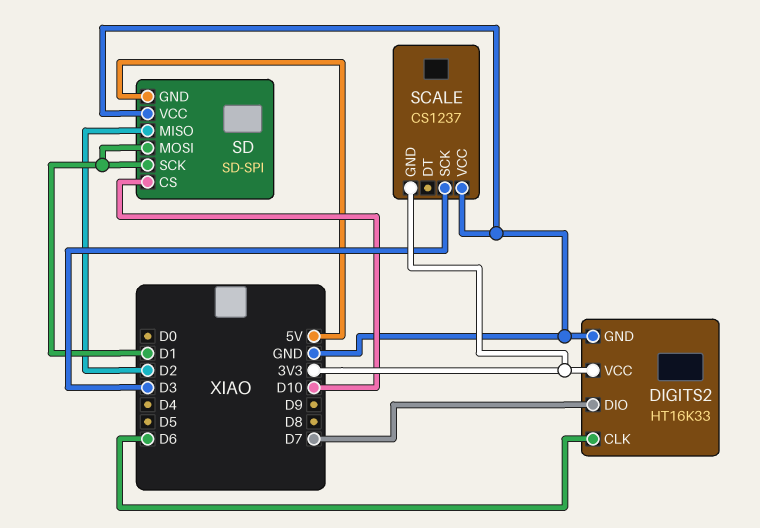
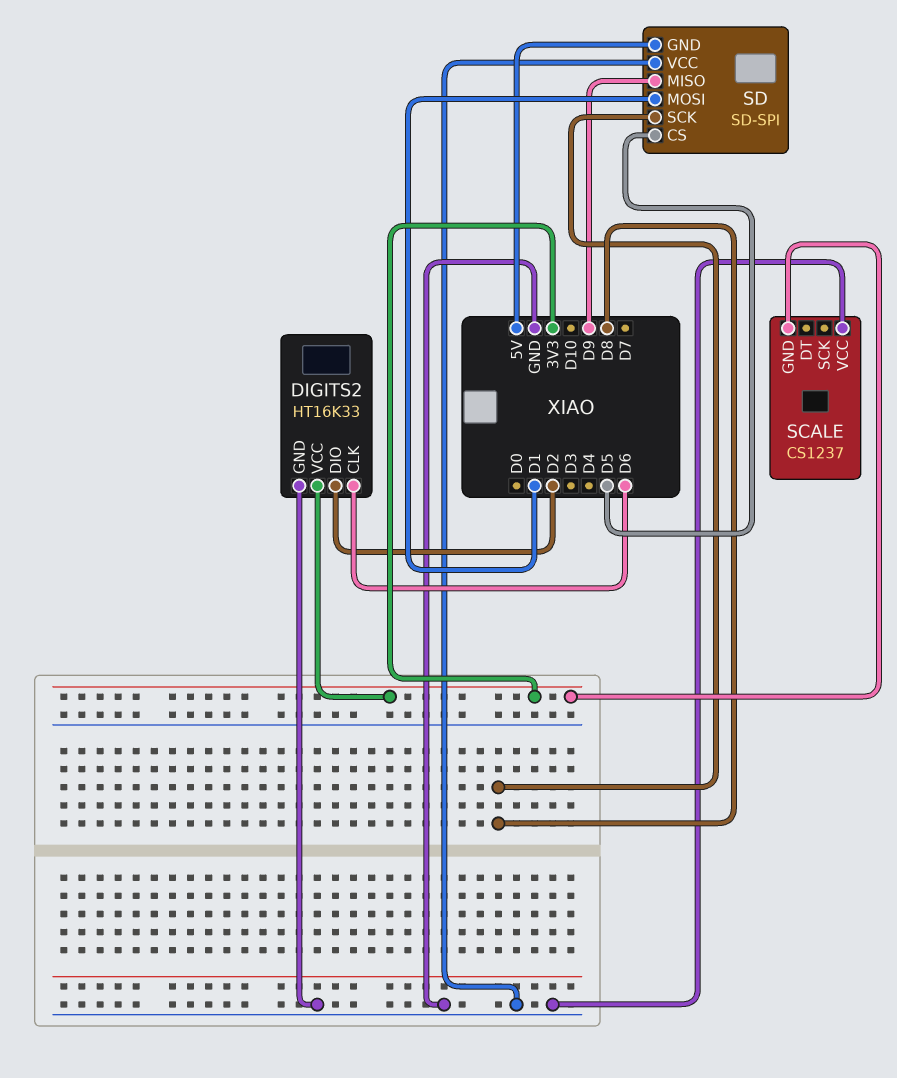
DIGITS2 pin DIO: D7 -> D2
SCALE pin SCK: D3 -> none
SD pin CS: D10 -> D5
SD pin MISO: D2 -> D9
SD pin SCK: D1 -> D8

